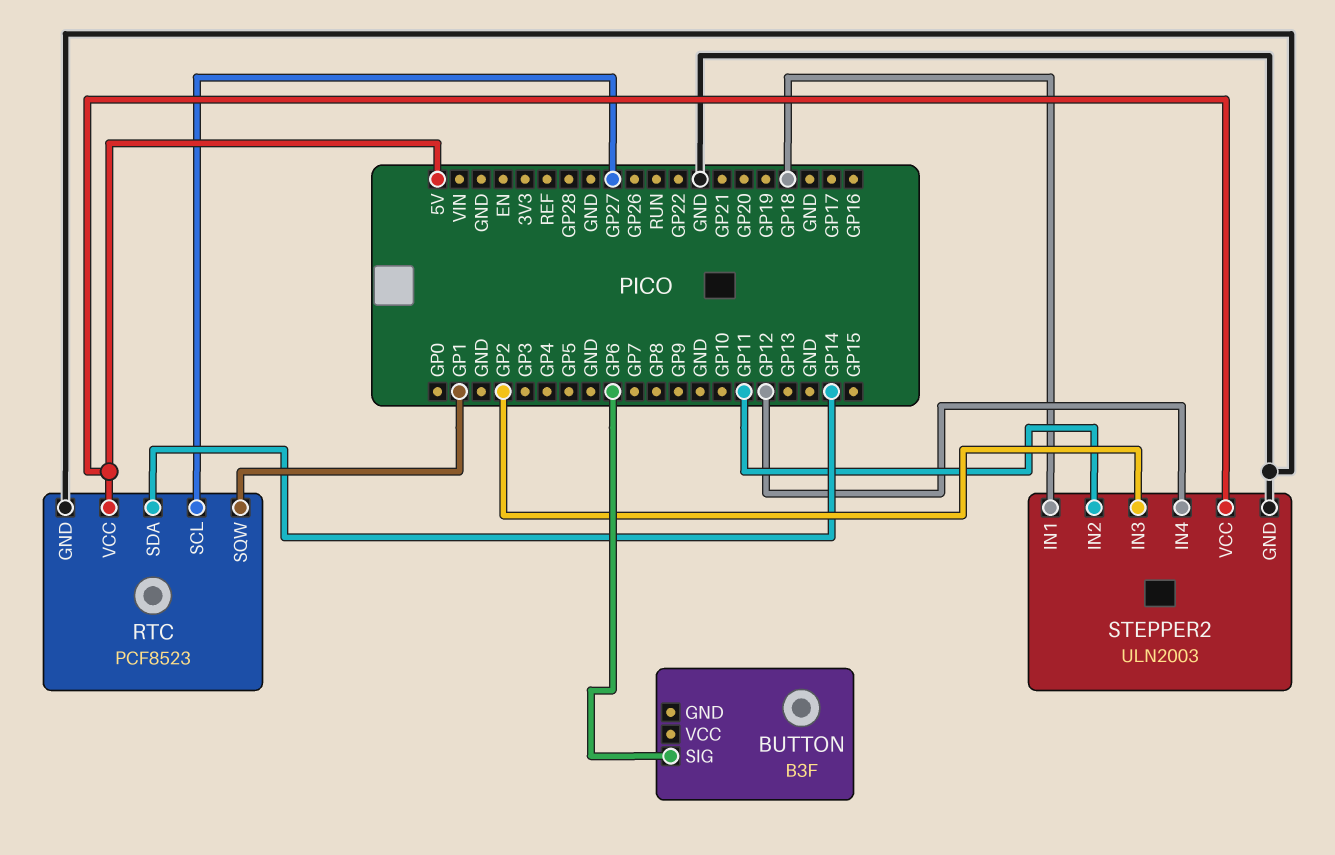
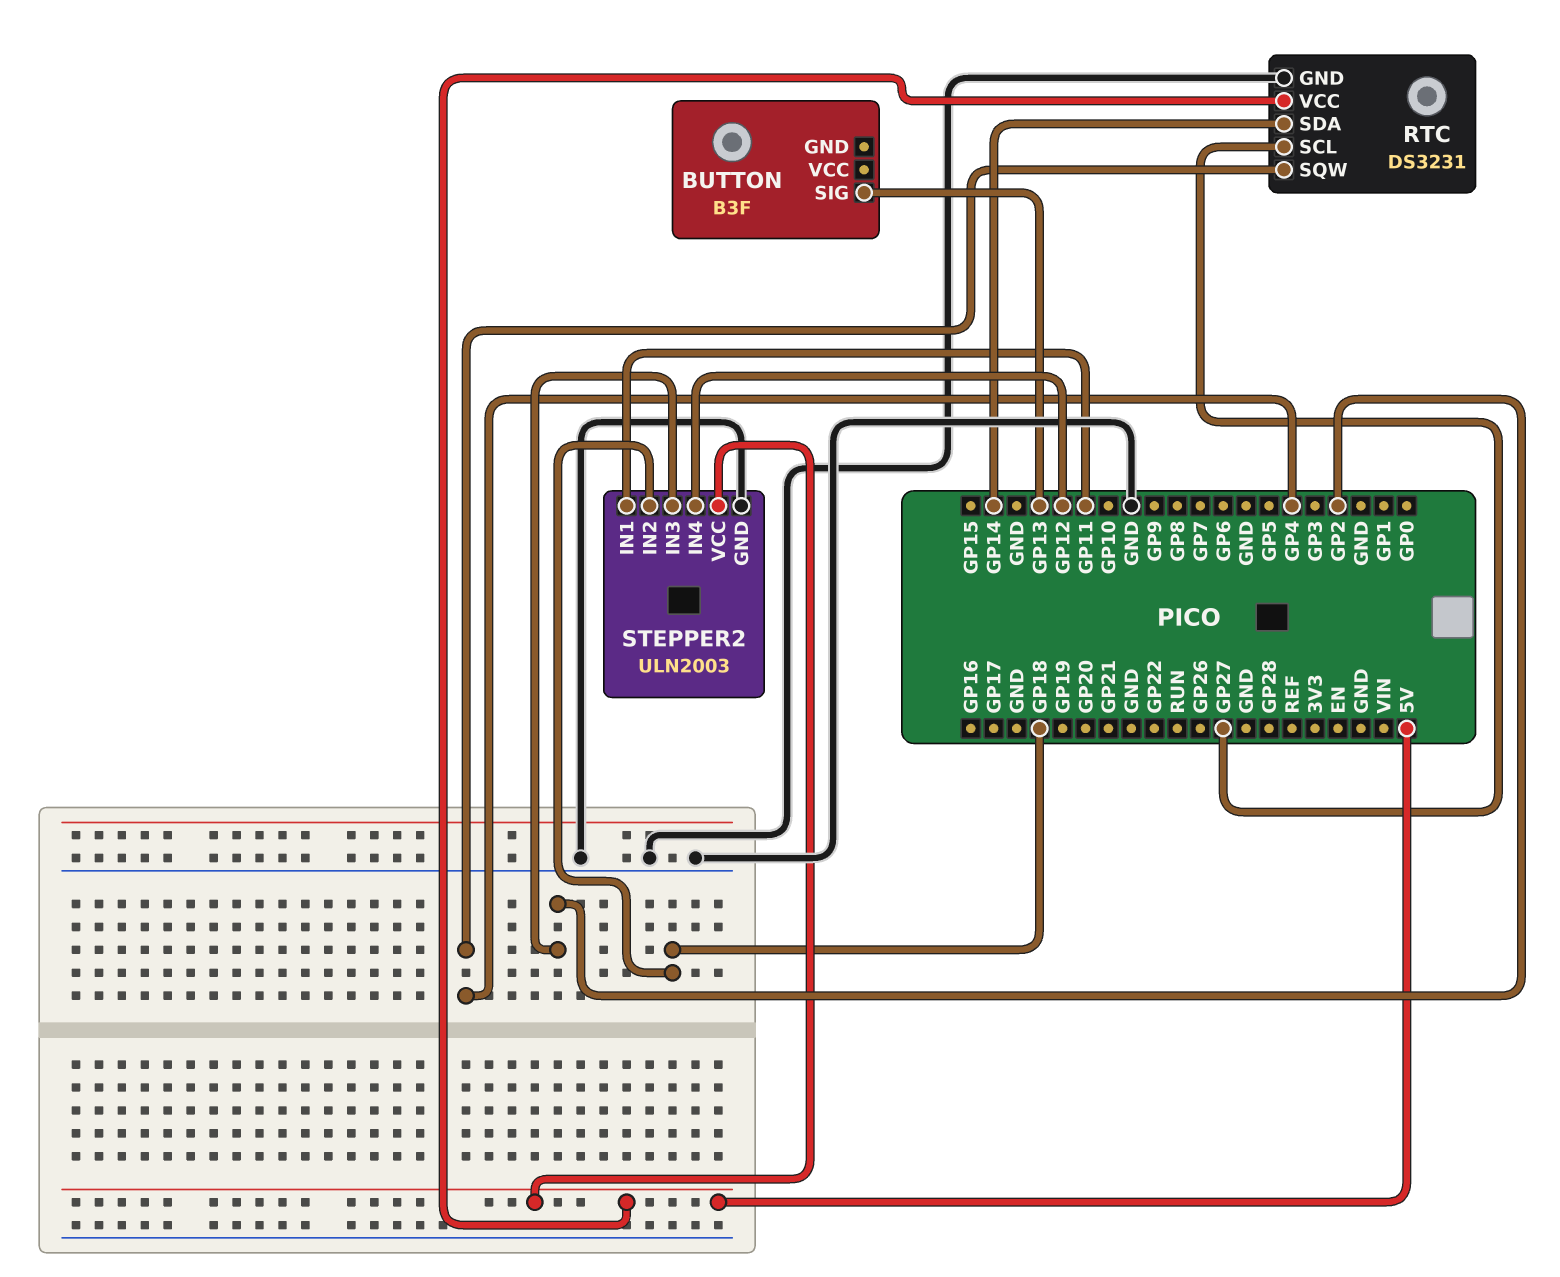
BUTTON pin SIG: GP6 -> GP13
RTC: PCF8523 -> DS3231
RTC pin SQW: GP1 -> GP4
STEPPER2 pin IN1: GP18 -> GP11
STEPPER2 pin IN2: GP11 -> GP18

